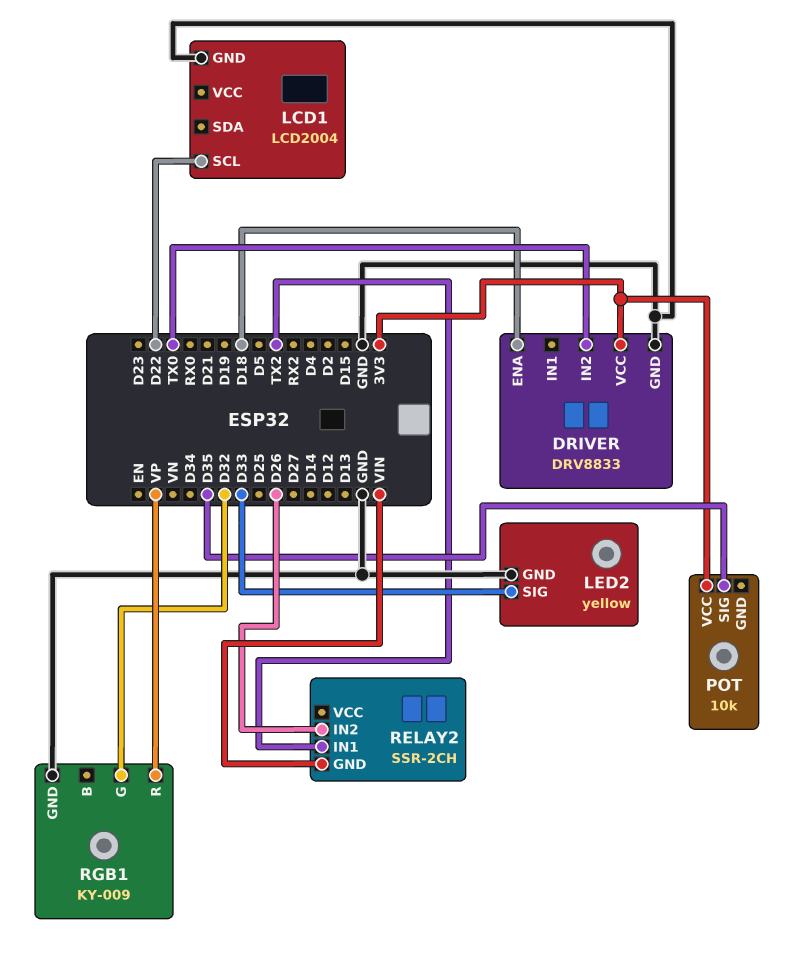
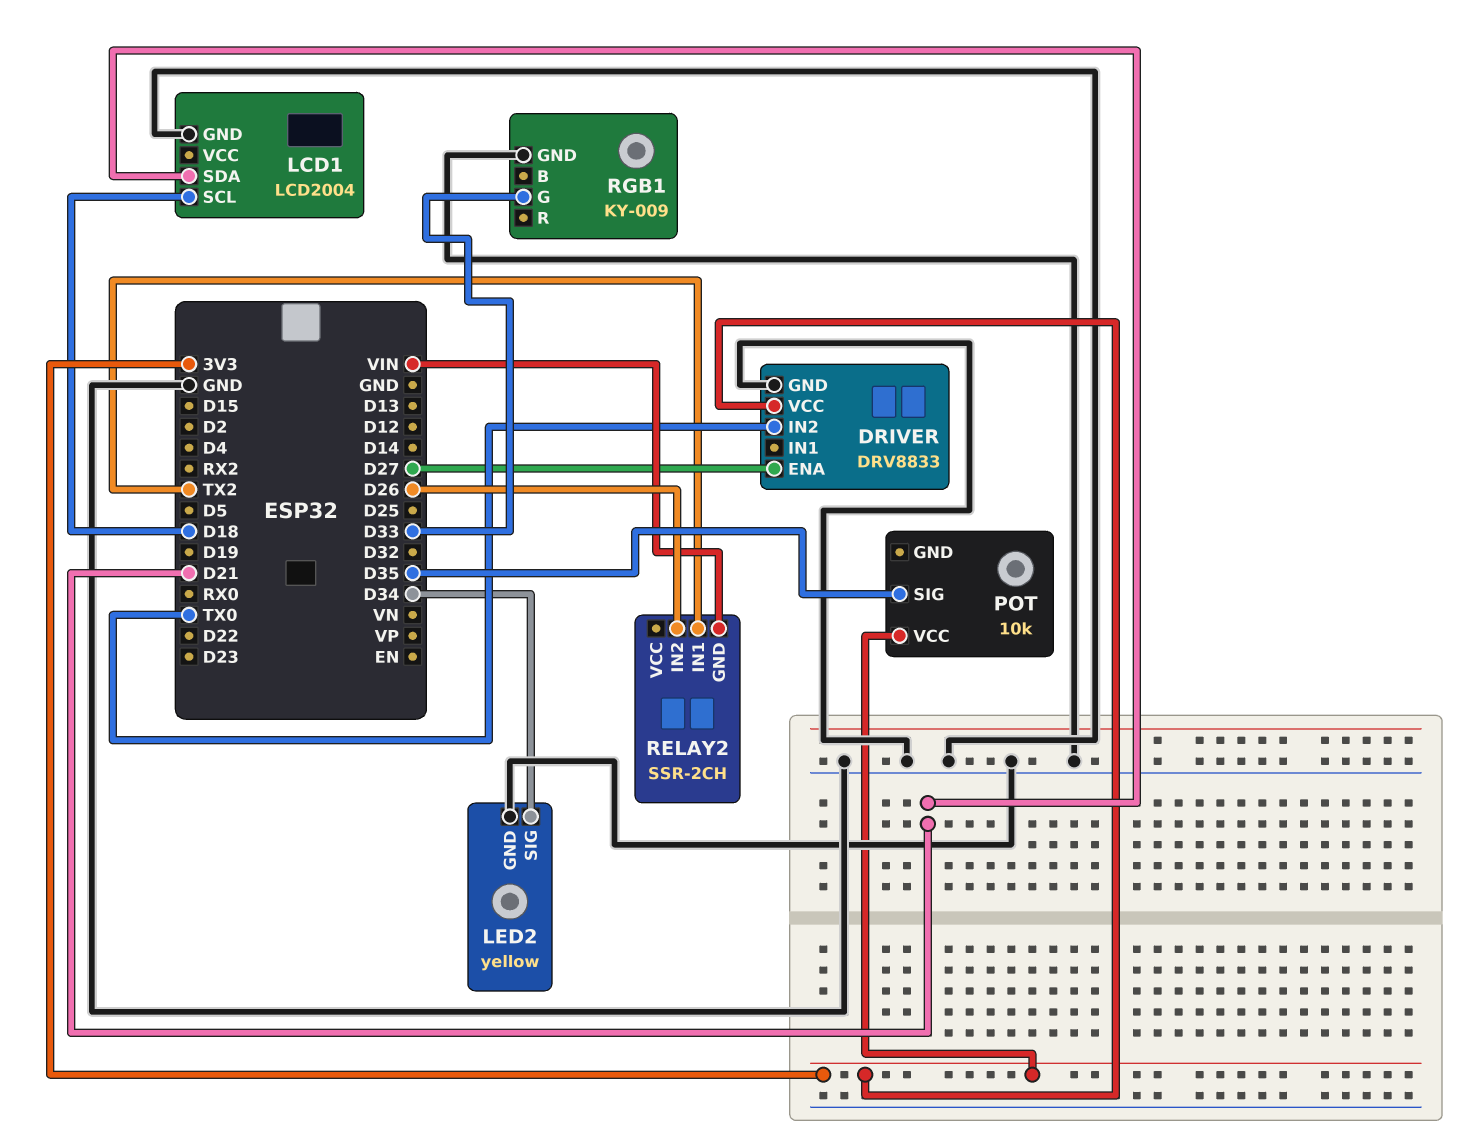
DRIVER pin ENA: D18 -> D27
LCD1 pin SCL: D22 -> D18
LCD1 pin SDA: none -> D21
LED2 pin SIG: D33 -> D34
RGB1 pin G: D32 -> D33
RGB1 pin R: VP -> none

